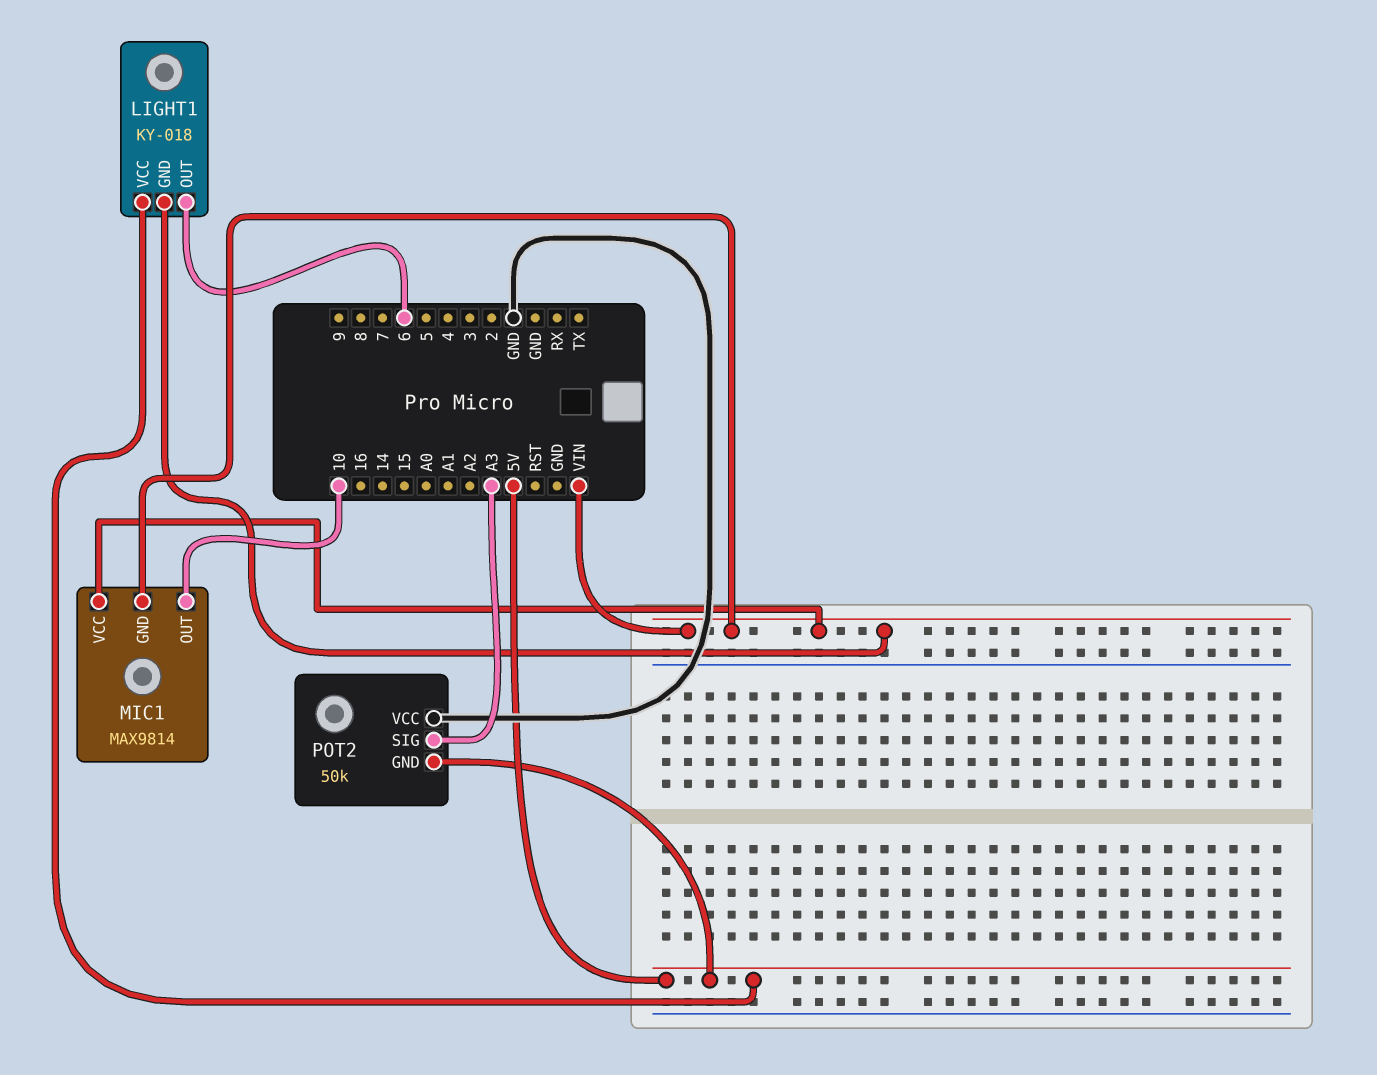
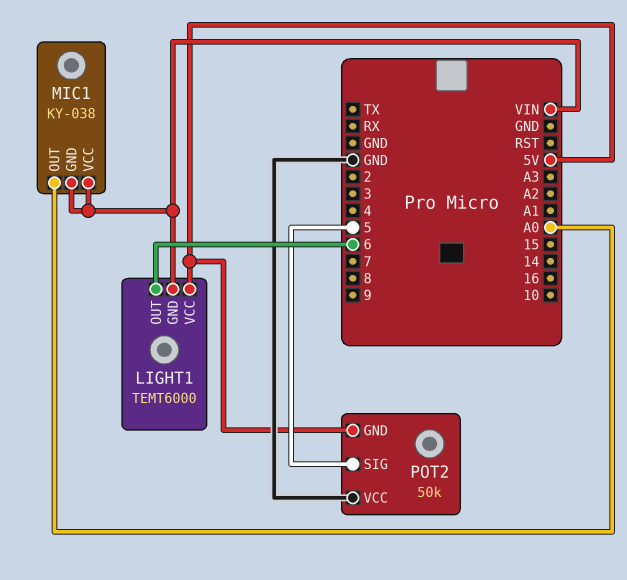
LIGHT1: KY-018 -> TEMT6000
MIC1: MAX9814 -> KY-038
MIC1 pin OUT: 10 -> A0
POT2 pin SIG: A3 -> 5

